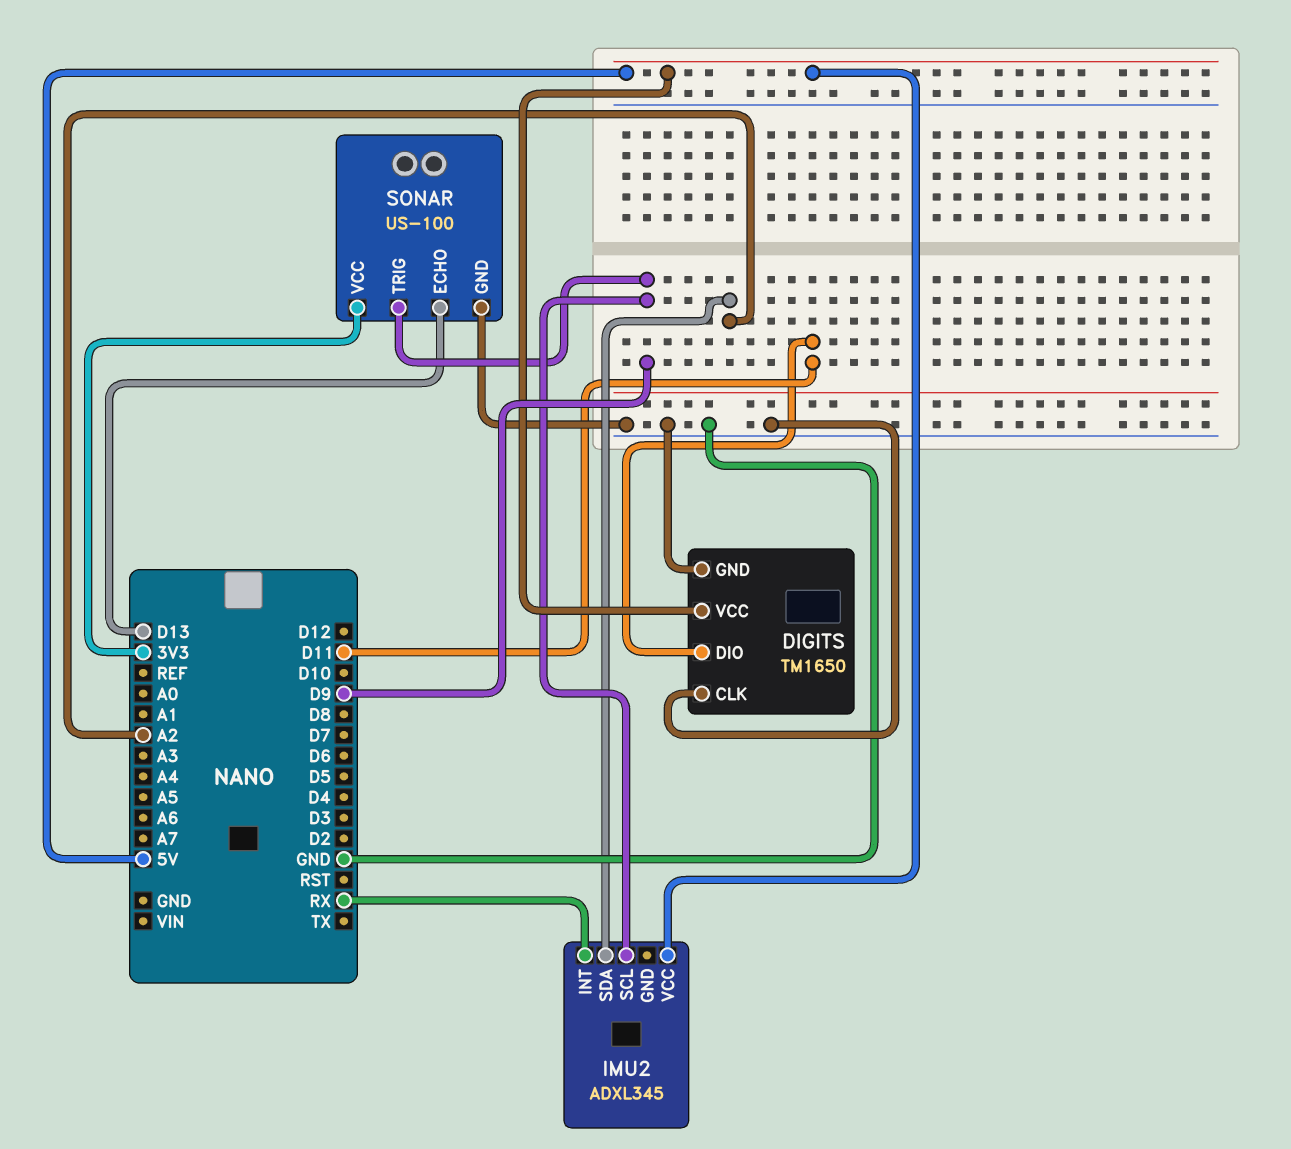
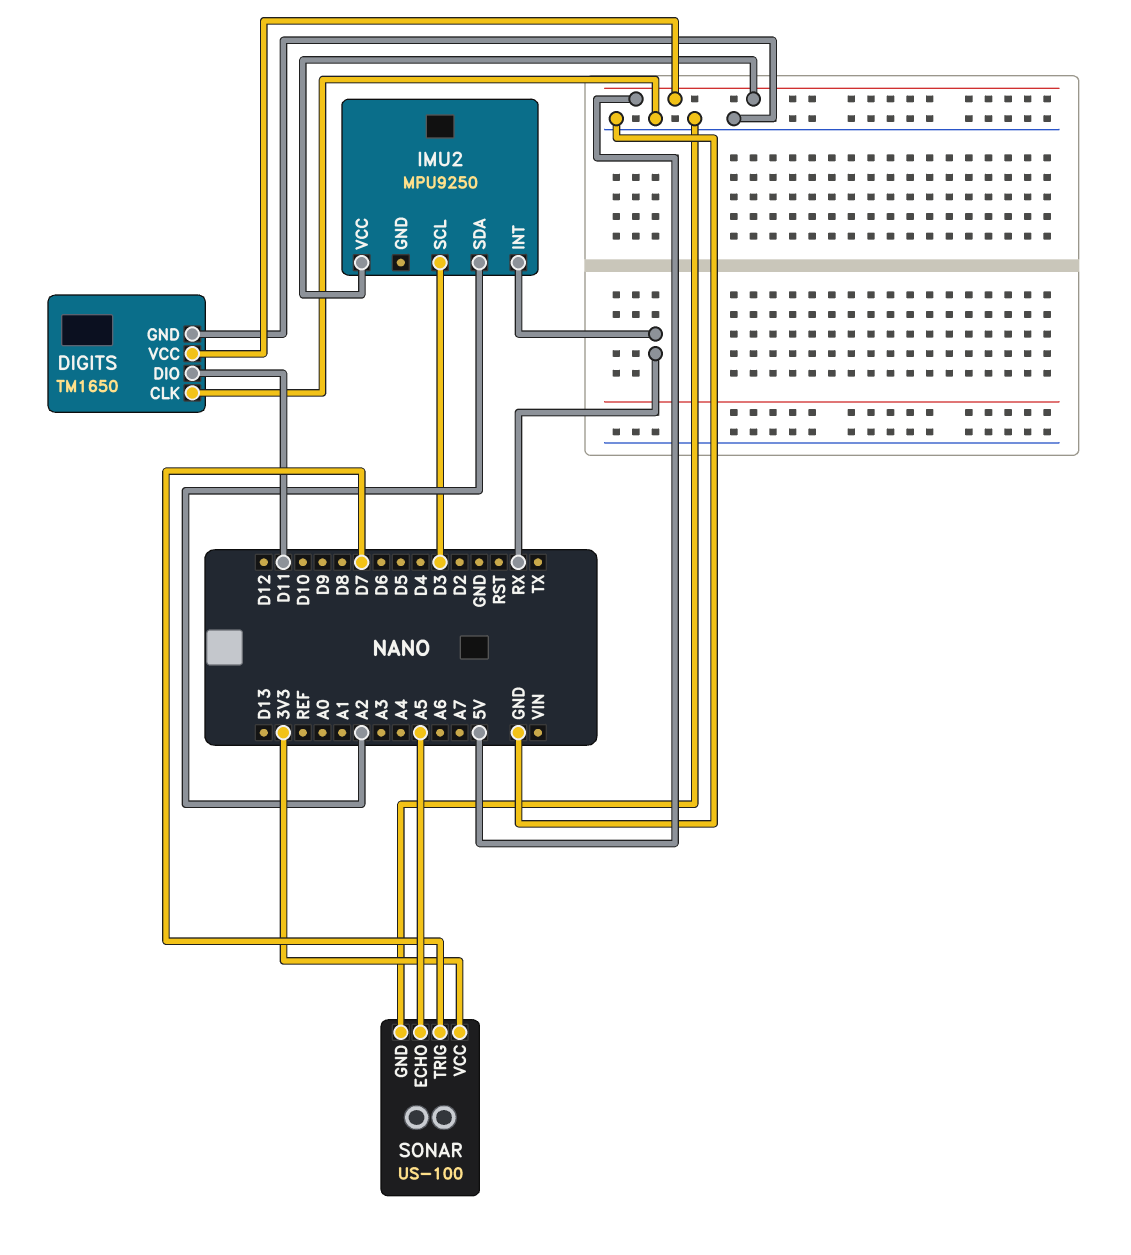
IMU2: ADXL345 -> MPU9250
IMU2 pin SCL: D9 -> D3
SONAR pin ECHO: D13 -> A5
SONAR pin TRIG: D9 -> D7

